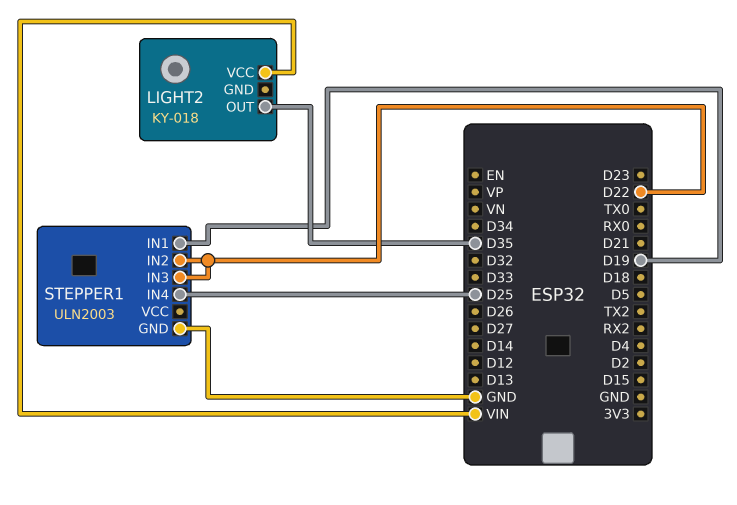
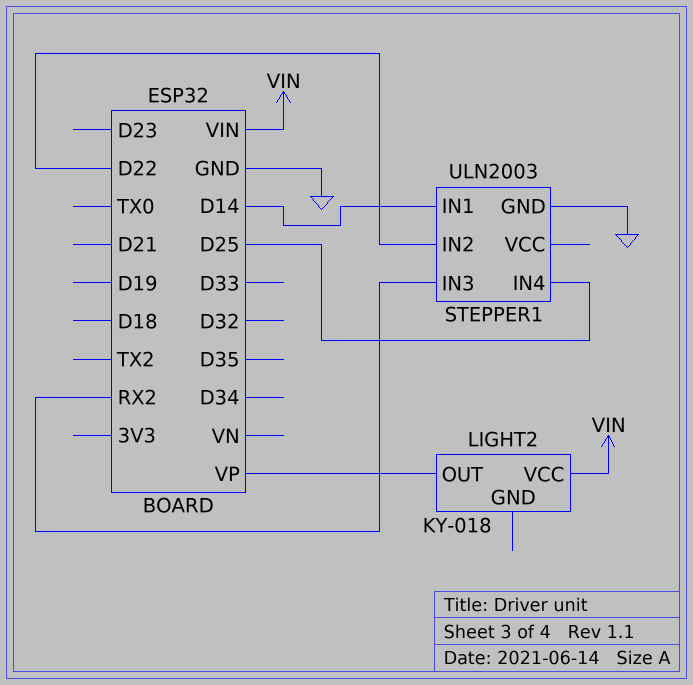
LIGHT2 pin OUT: D35 -> VP
STEPPER1 pin IN1: D19 -> D14
STEPPER1 pin IN3: D22 -> RX2

